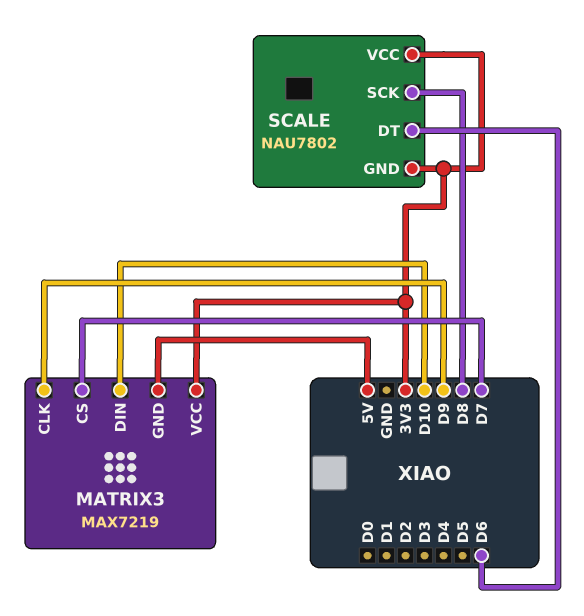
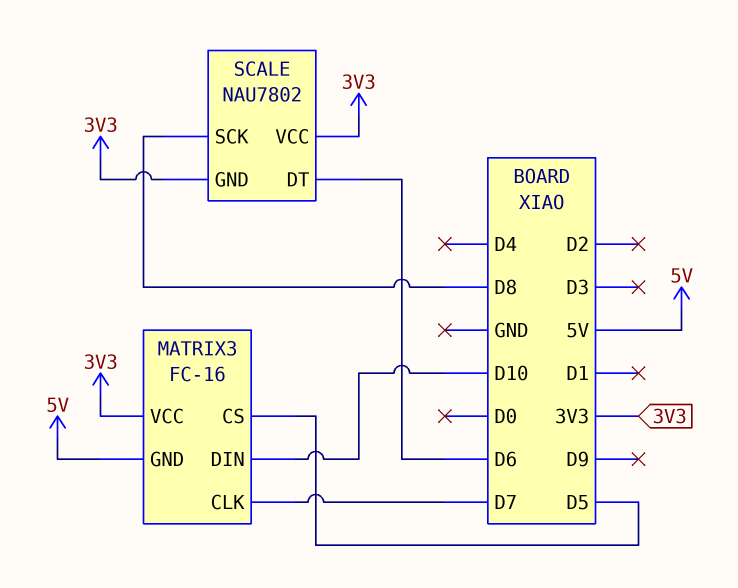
MATRIX3: MAX7219 -> FC-16
MATRIX3 pin CLK: D9 -> D7
MATRIX3 pin CS: D7 -> D5

